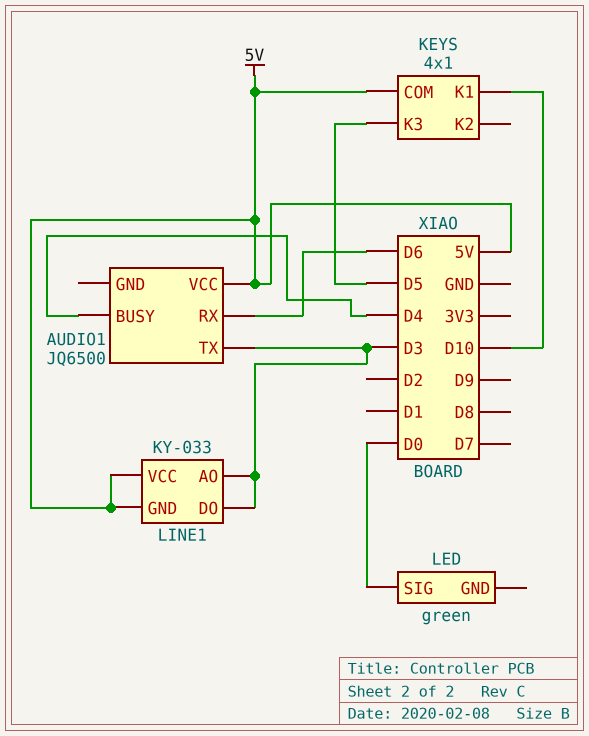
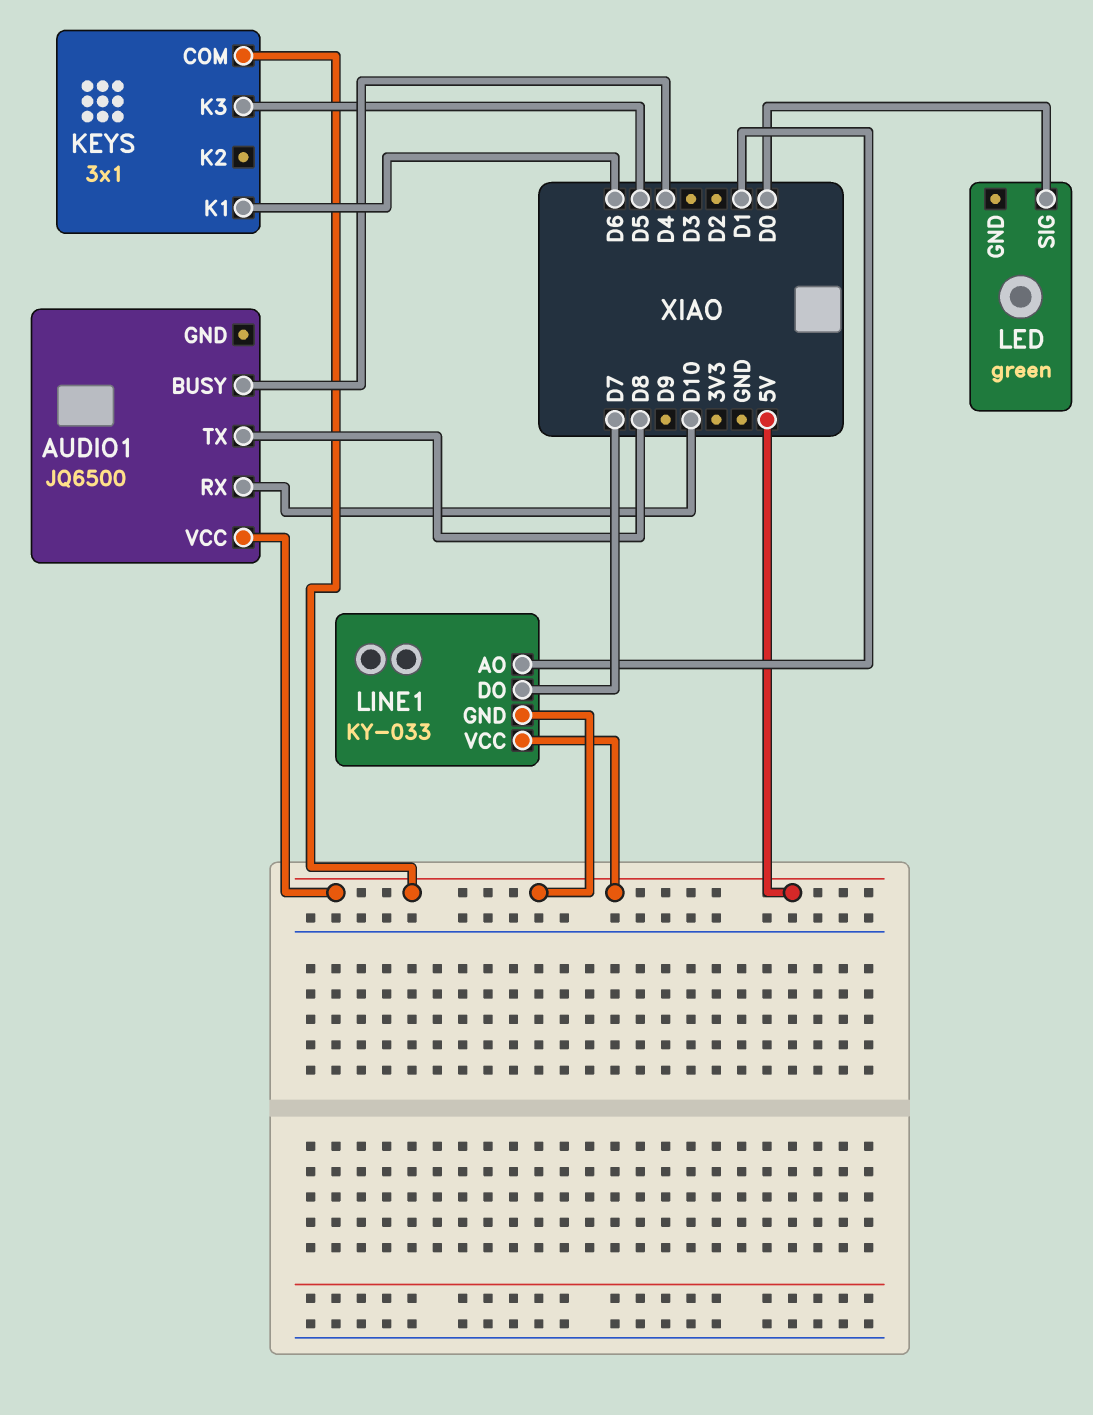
AUDIO1 pin RX: D6 -> D10
AUDIO1 pin TX: D3 -> D8
KEYS: 4x1 -> 3x1
KEYS pin K1: D10 -> D6
LINE1 pin AO: D3 -> D1
LINE1 pin DO: D3 -> D7

